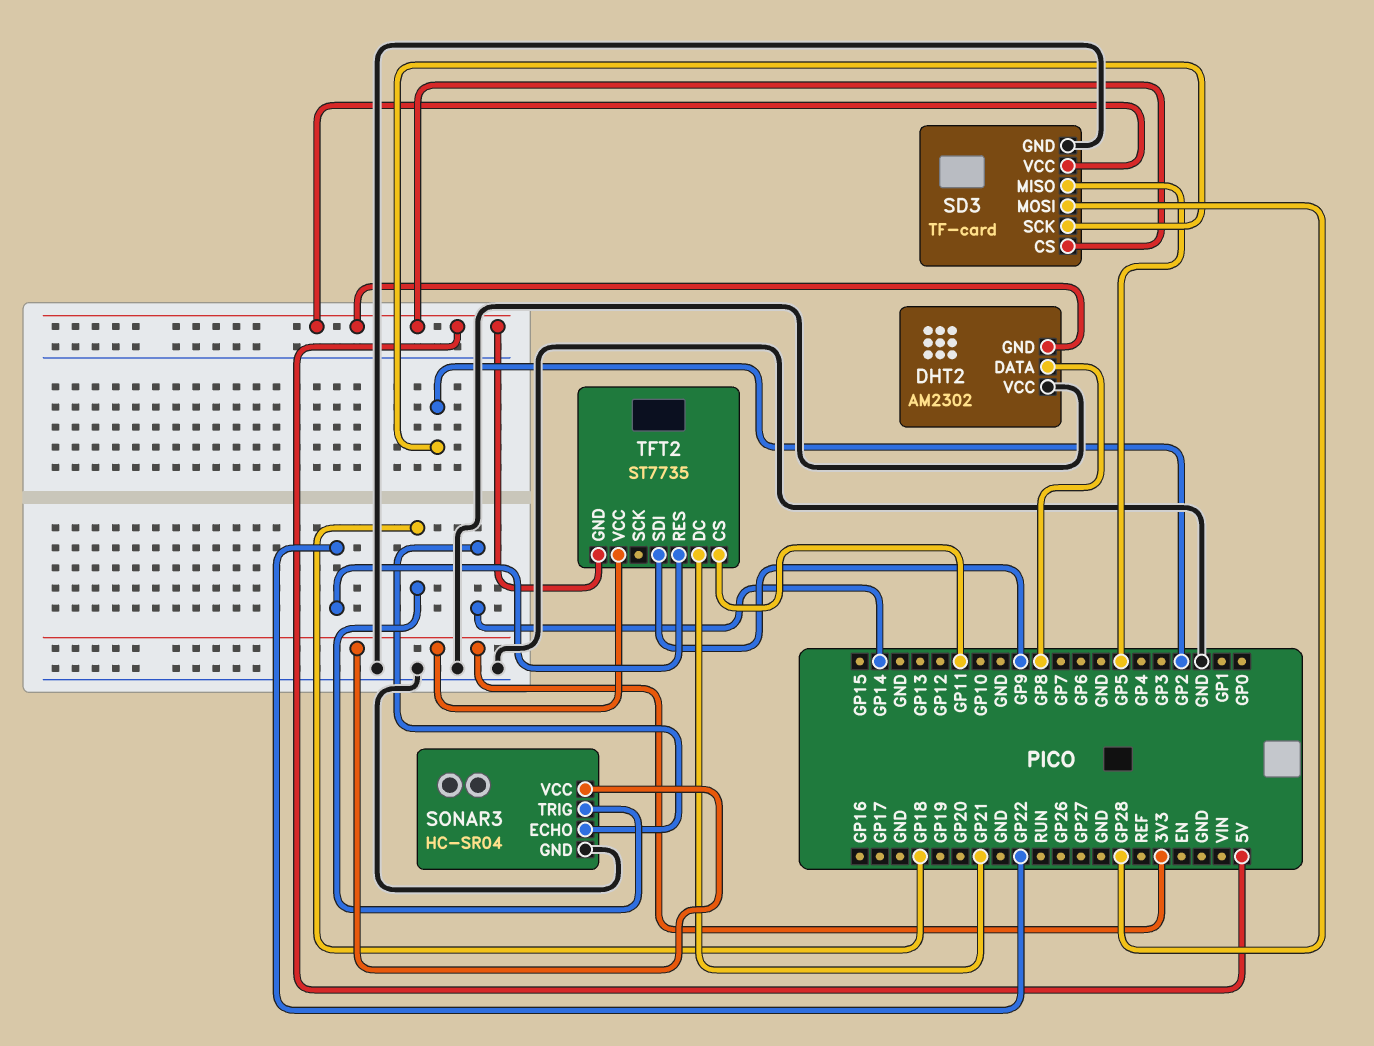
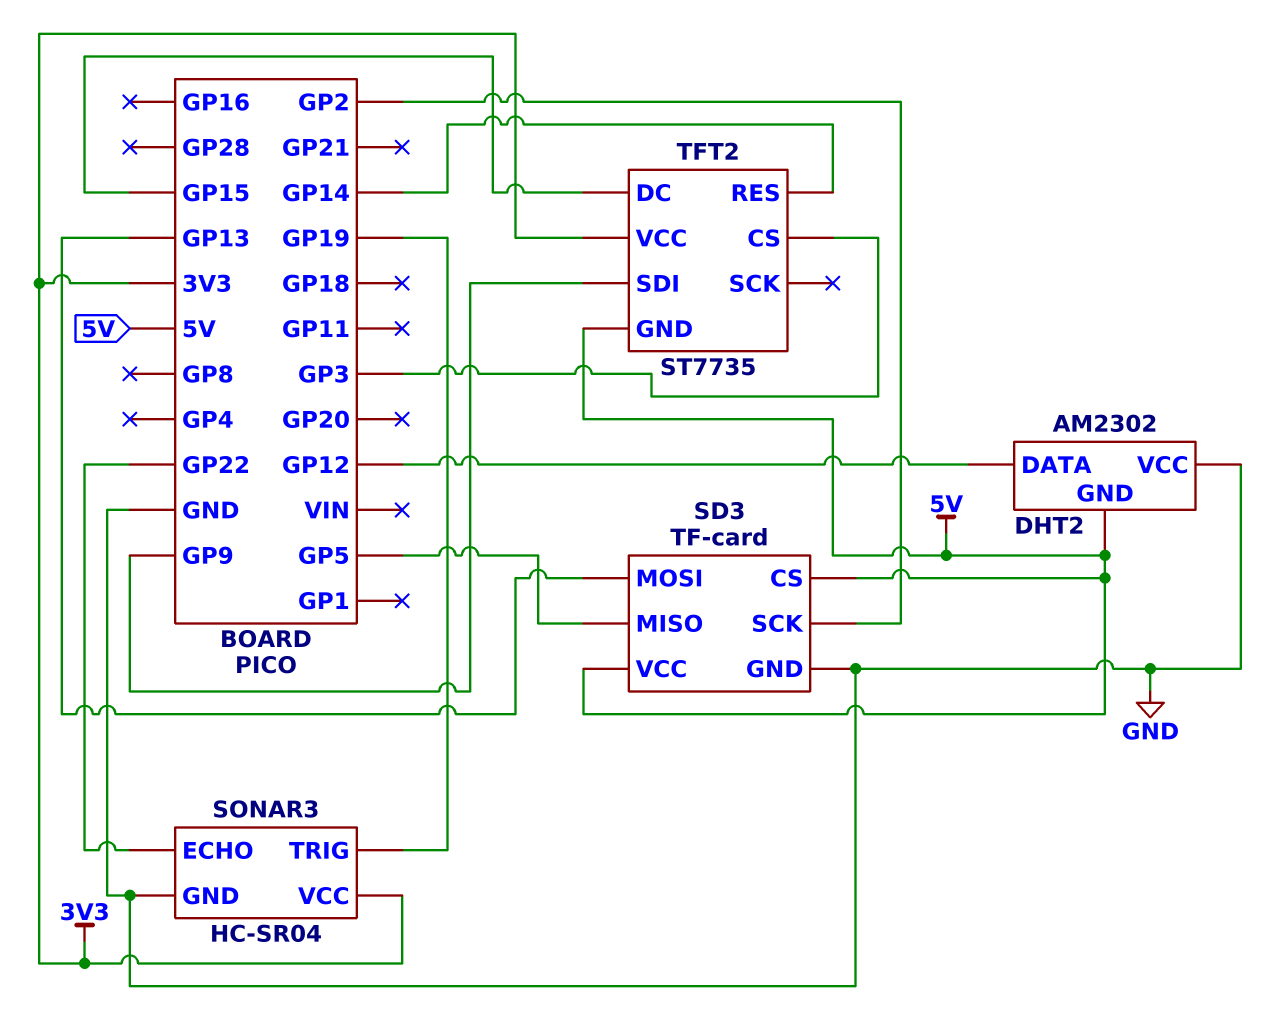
DHT2 pin DATA: GP8 -> GP12
SD3 pin MOSI: GP28 -> GP13
SONAR3 pin ECHO: GP14 -> GP22
SONAR3 pin TRIG: GP18 -> GP19
TFT2 pin CS: GP11 -> GP3
TFT2 pin DC: GP21 -> GP15
TFT2 pin RES: GP22 -> GP14

